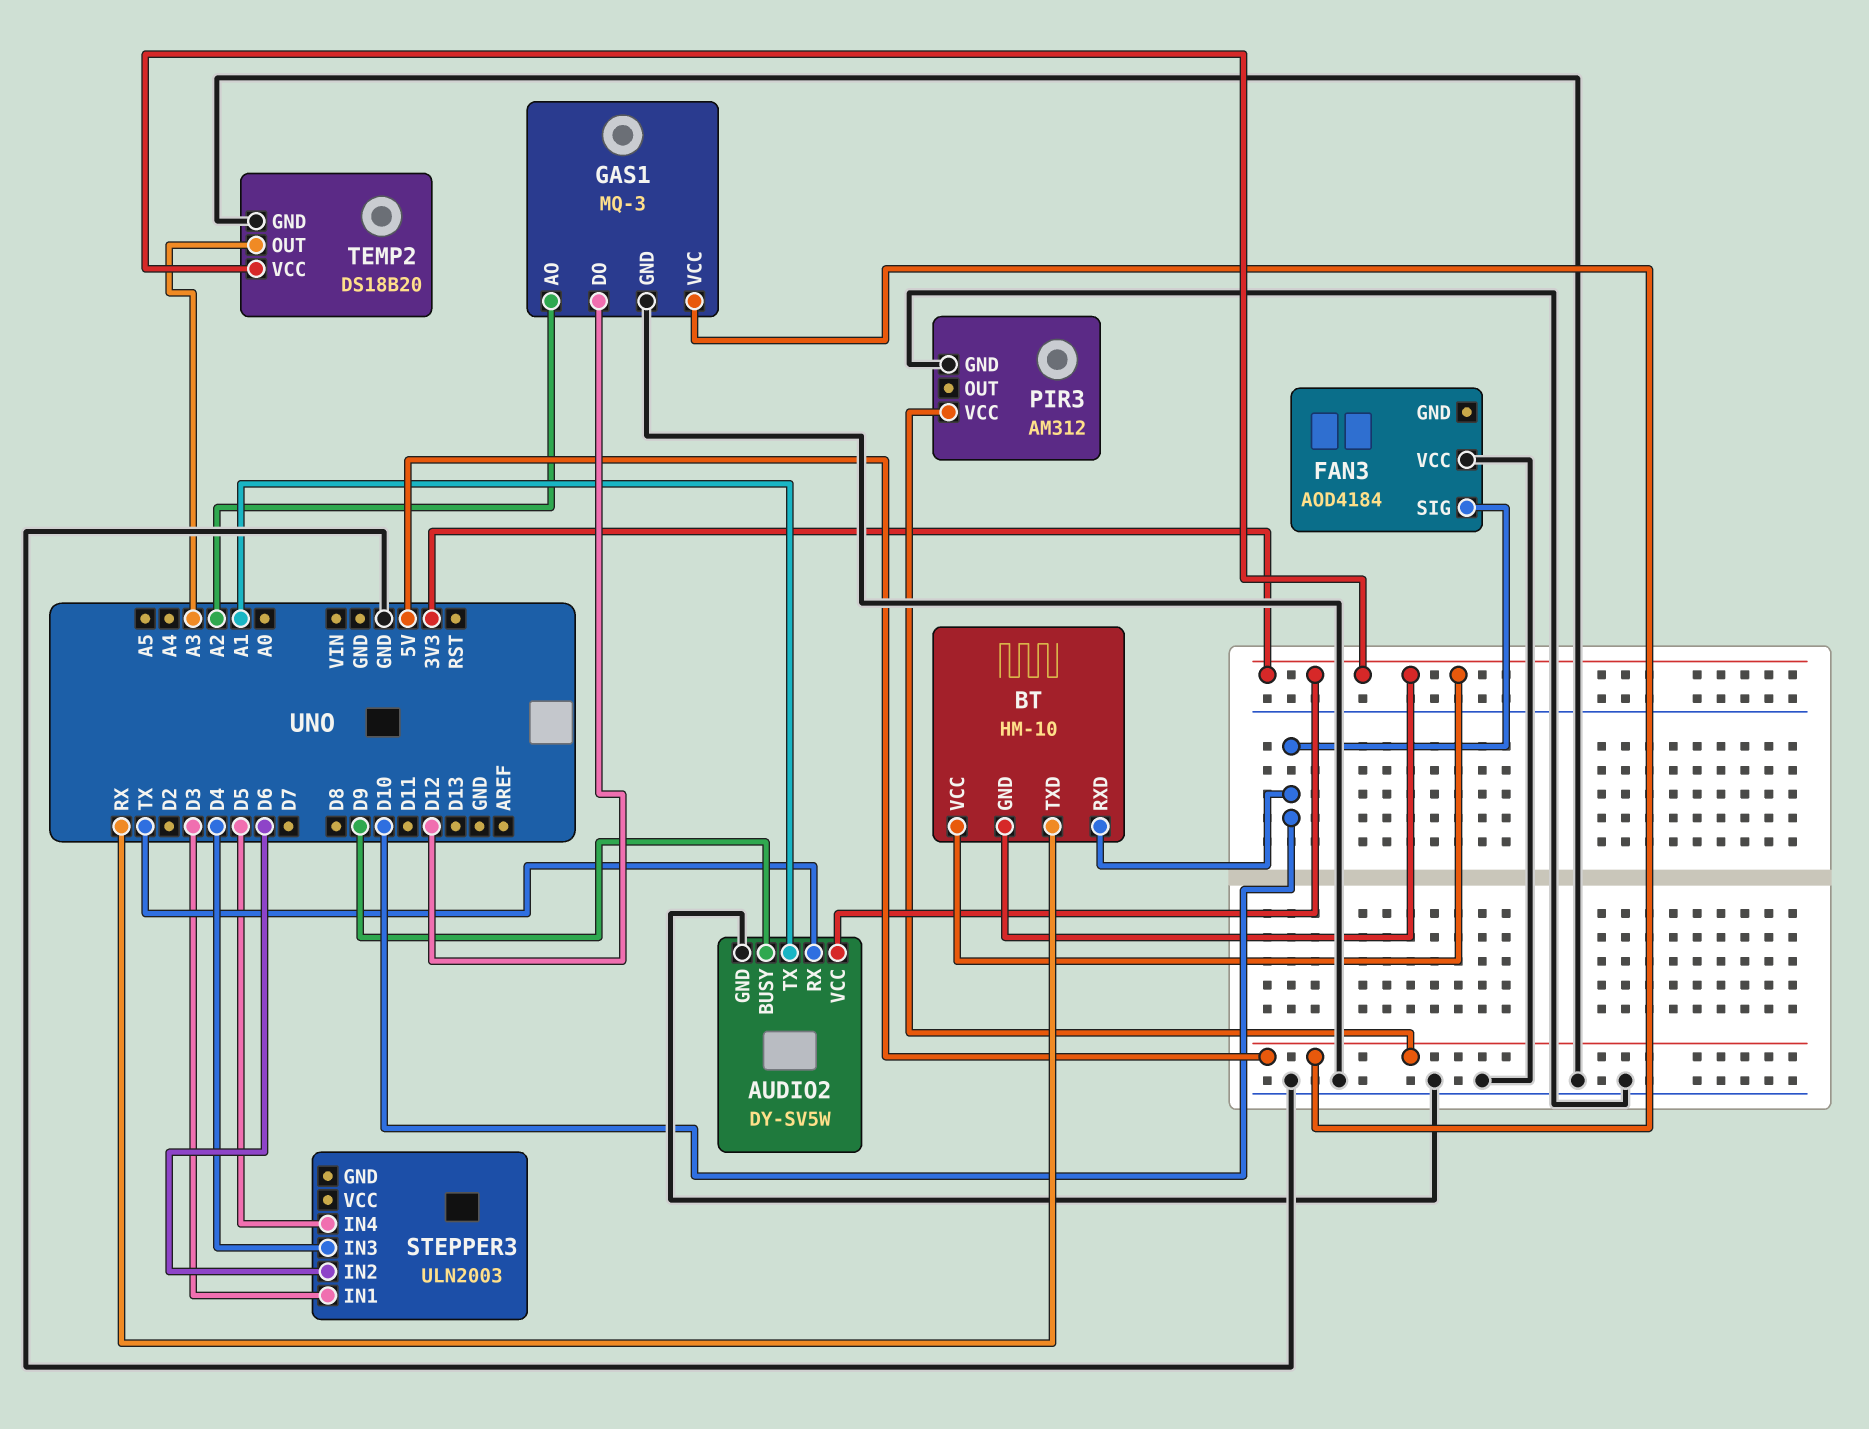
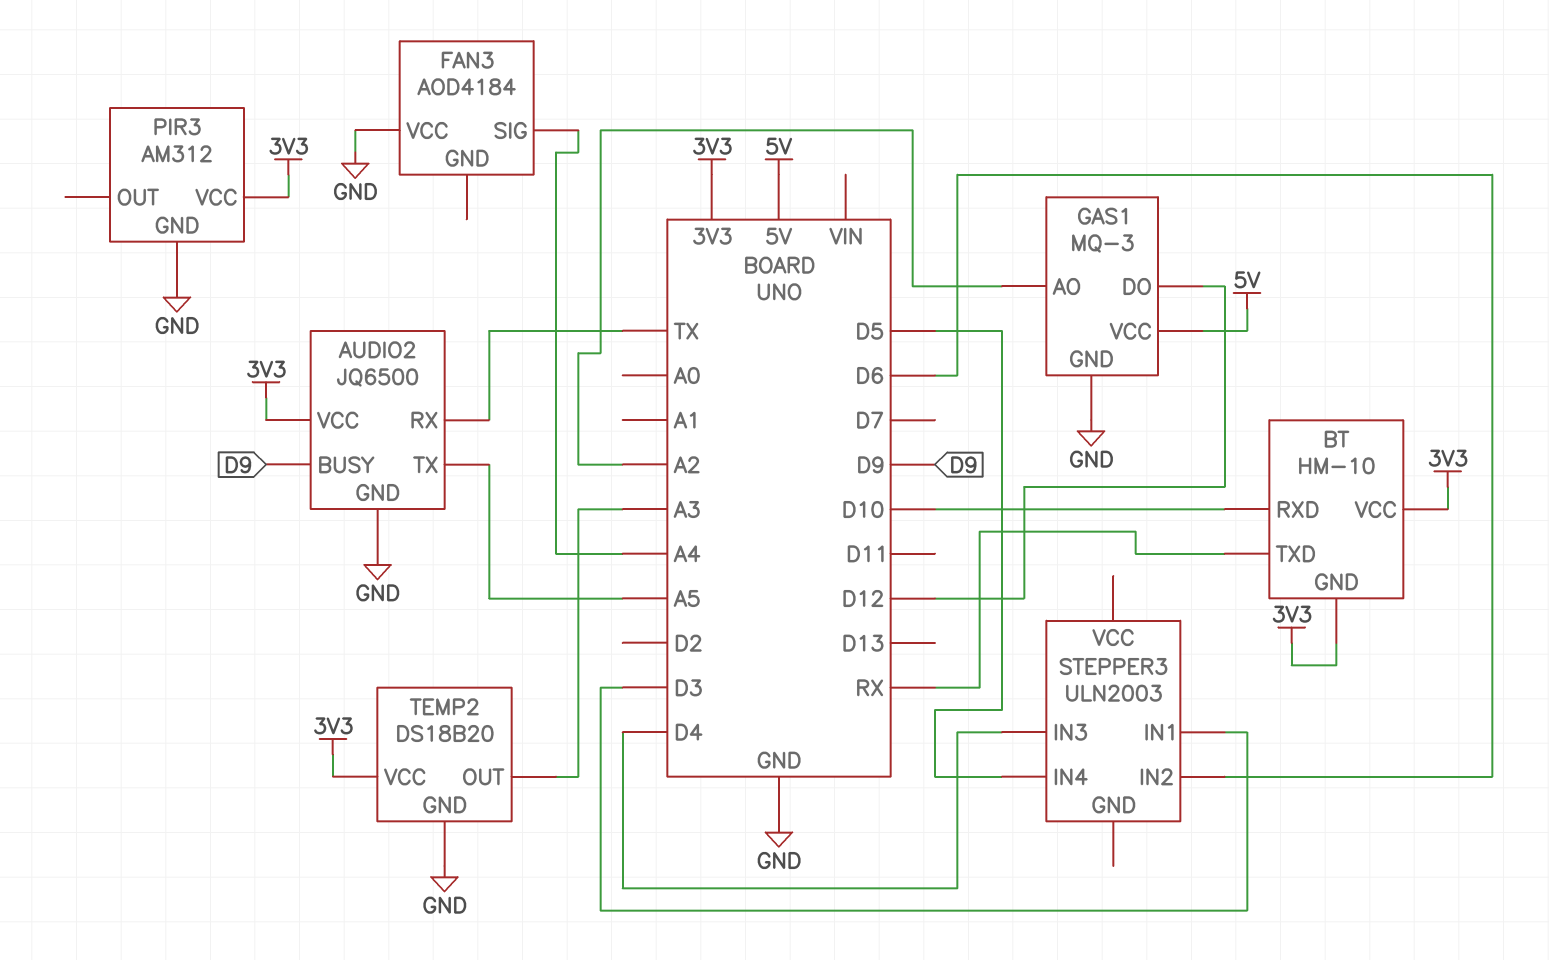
AUDIO2: DY-SV5W -> JQ6500
AUDIO2 pin TX: A1 -> A5
FAN3 pin SIG: D10 -> A4
PIR3 pin VCC: 5V -> 3V3

